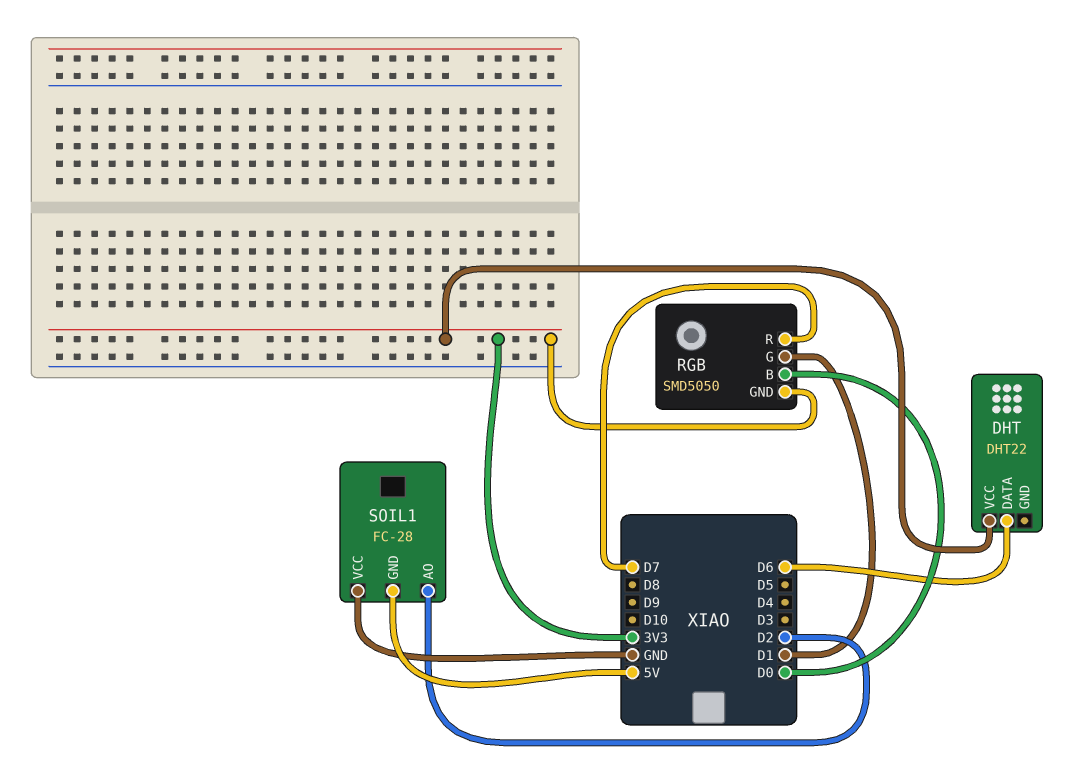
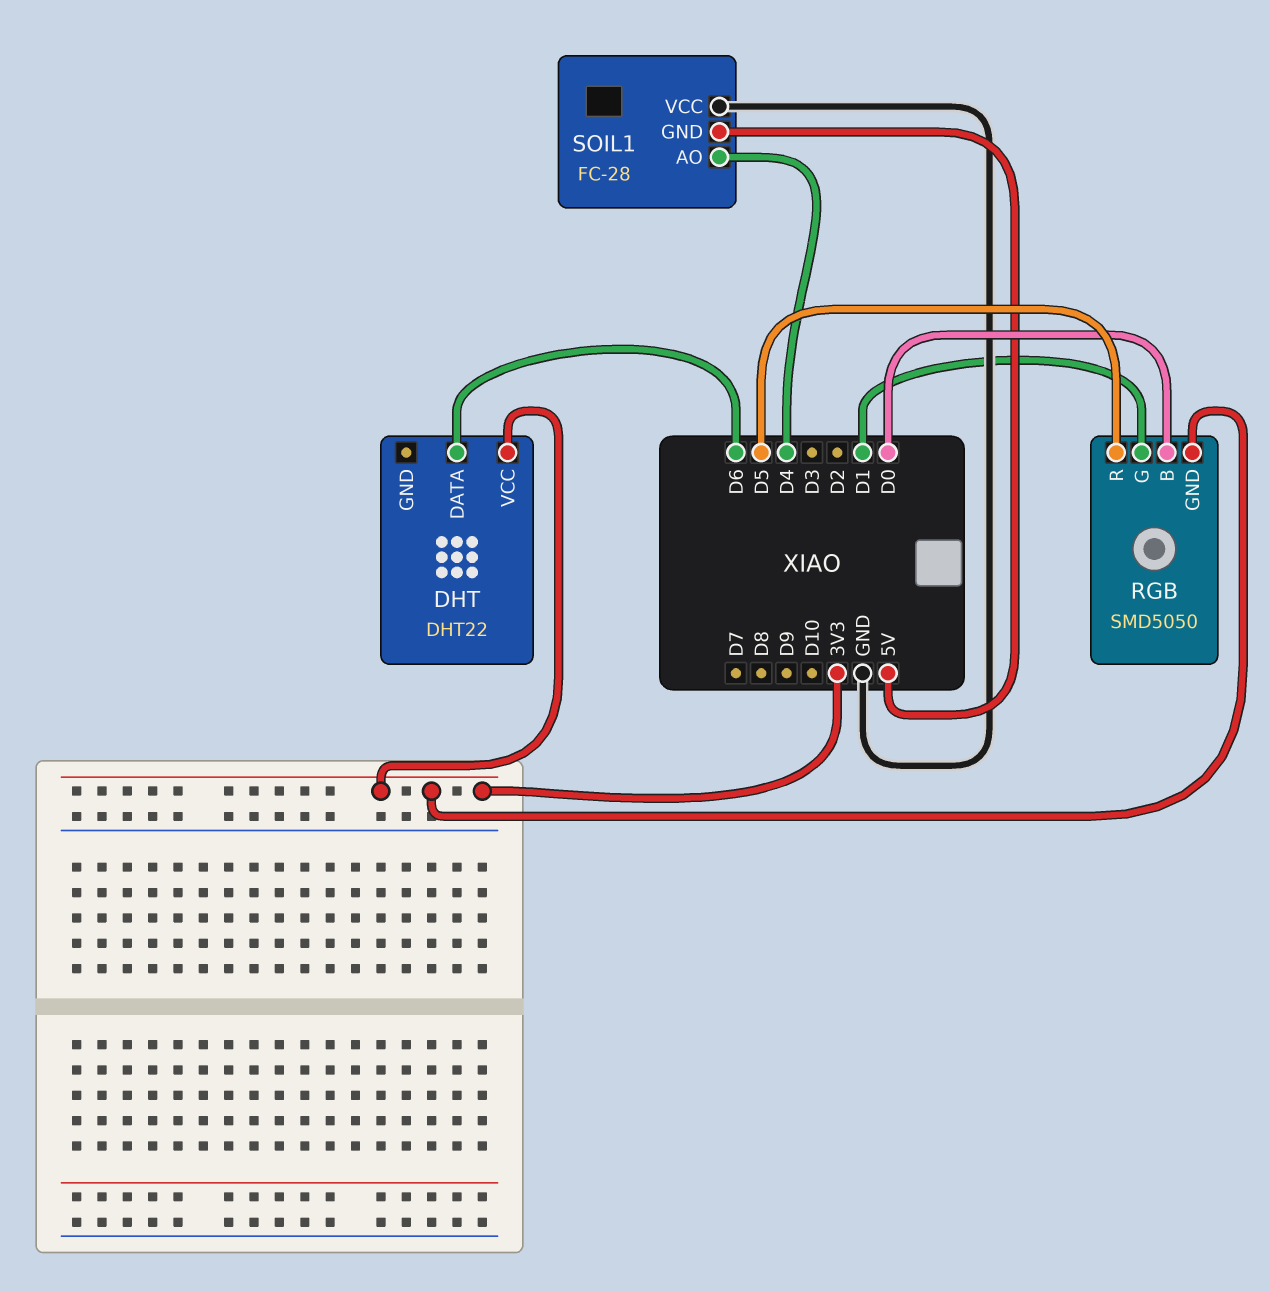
RGB pin R: D7 -> D5
SOIL1 pin AO: D2 -> D4

